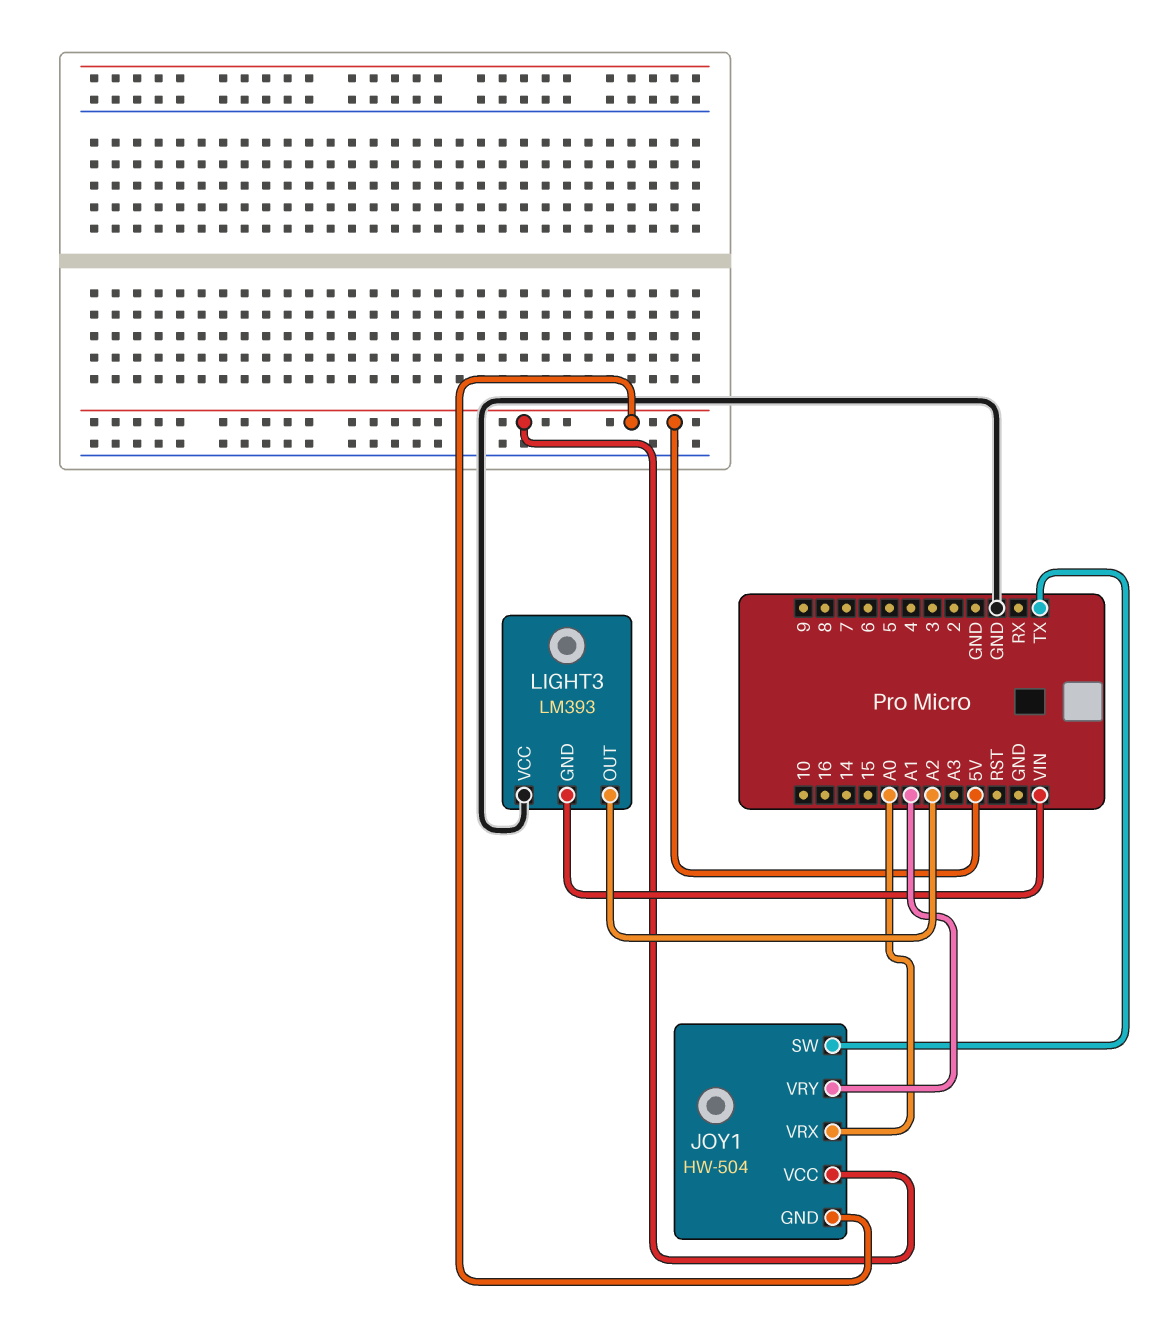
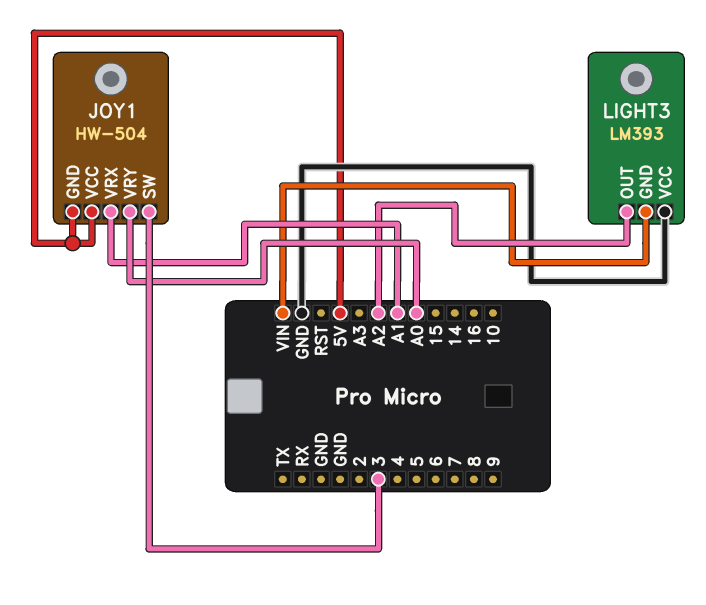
JOY1 pin SW: TX -> 3
JOY1 pin VRX: A0 -> A1
JOY1 pin VRY: A1 -> A0

